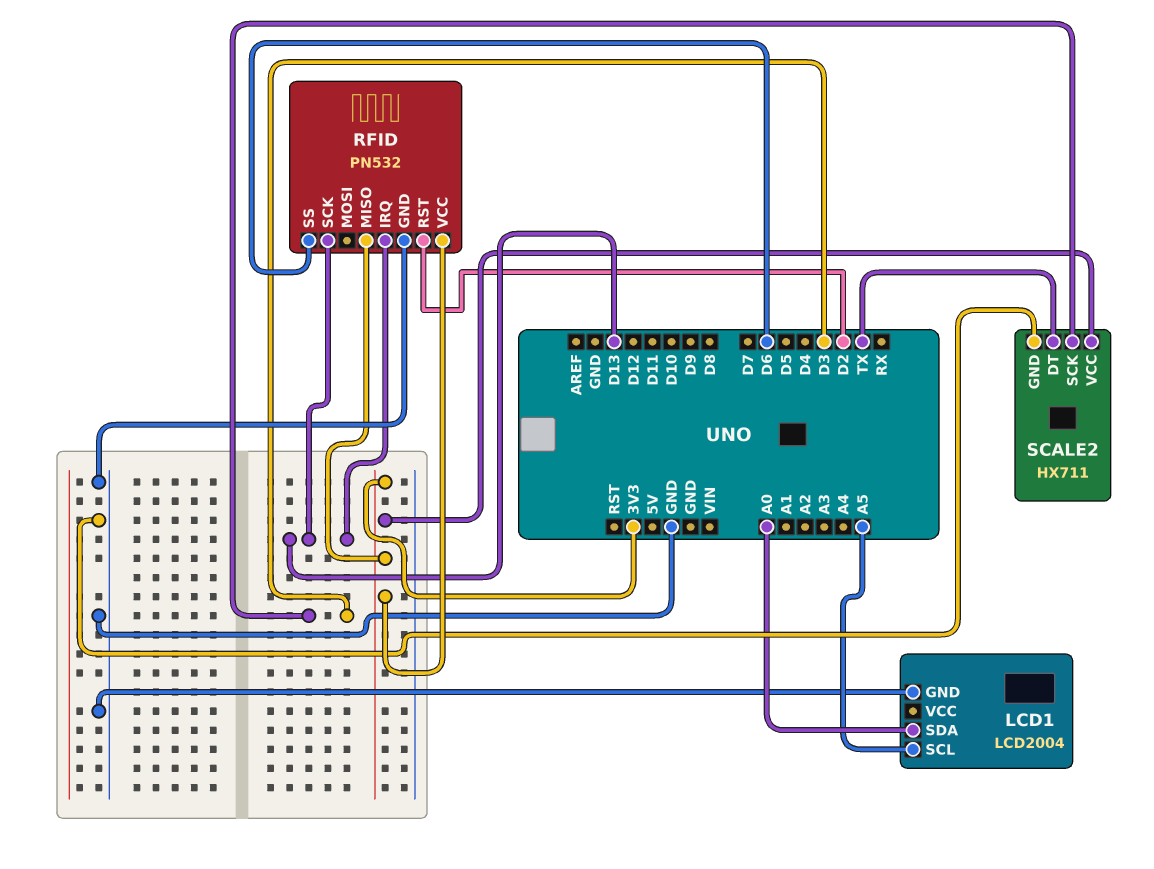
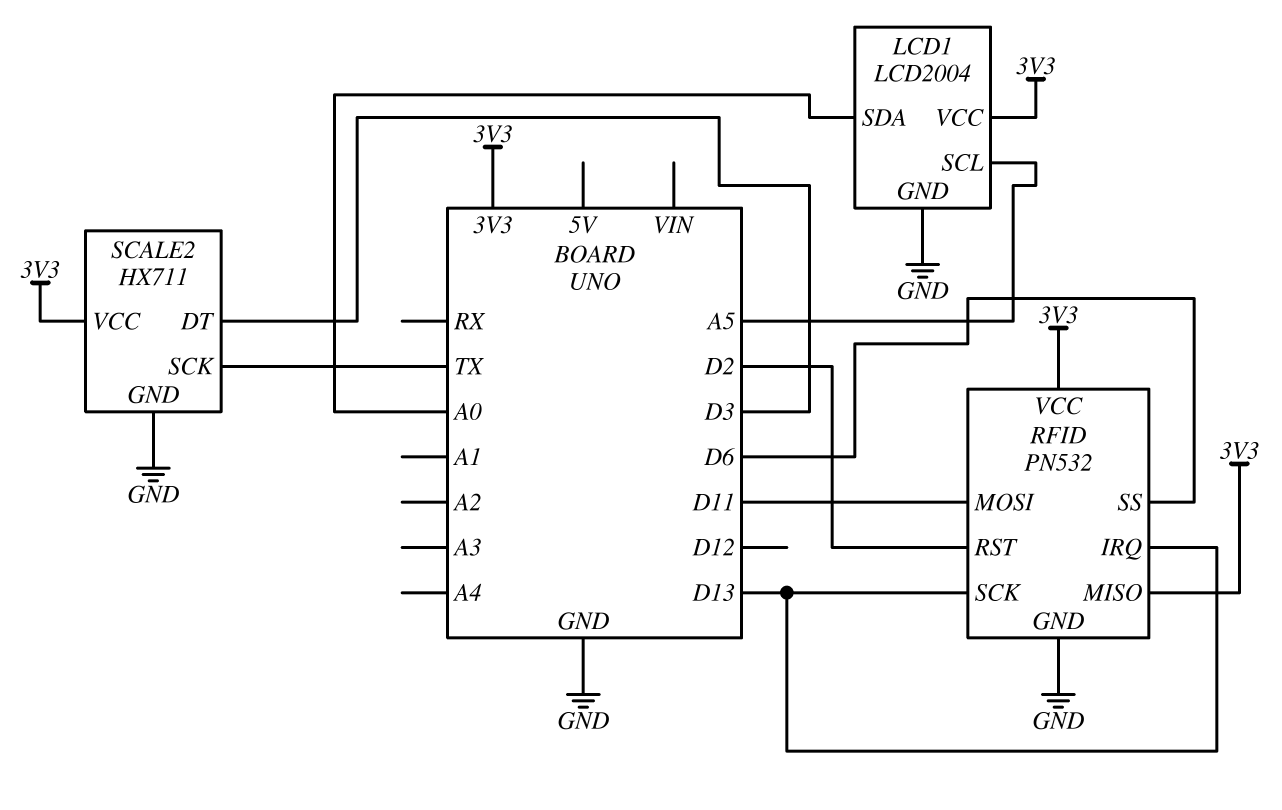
LCD1 pin VCC: none -> 3V3
RFID pin MOSI: none -> D11
SCALE2 pin DT: TX -> D3
SCALE2 pin SCK: D3 -> TX

